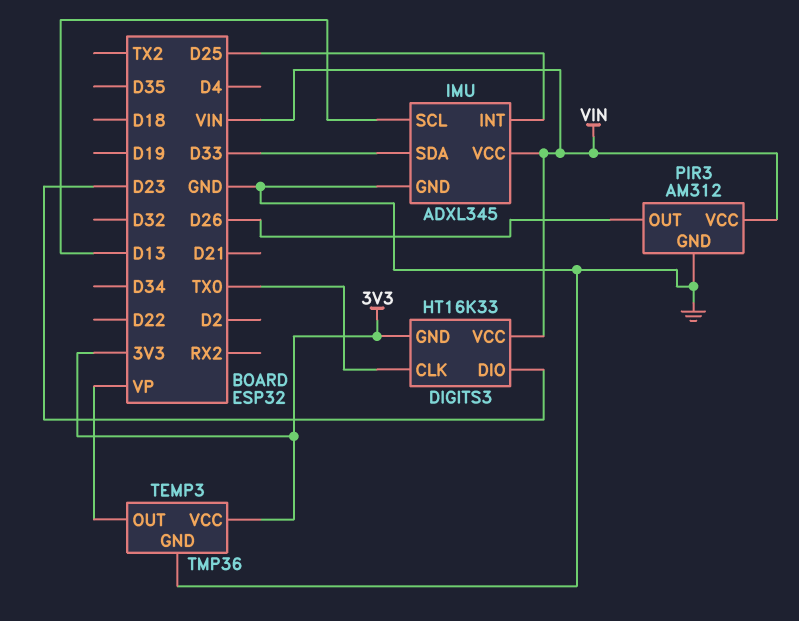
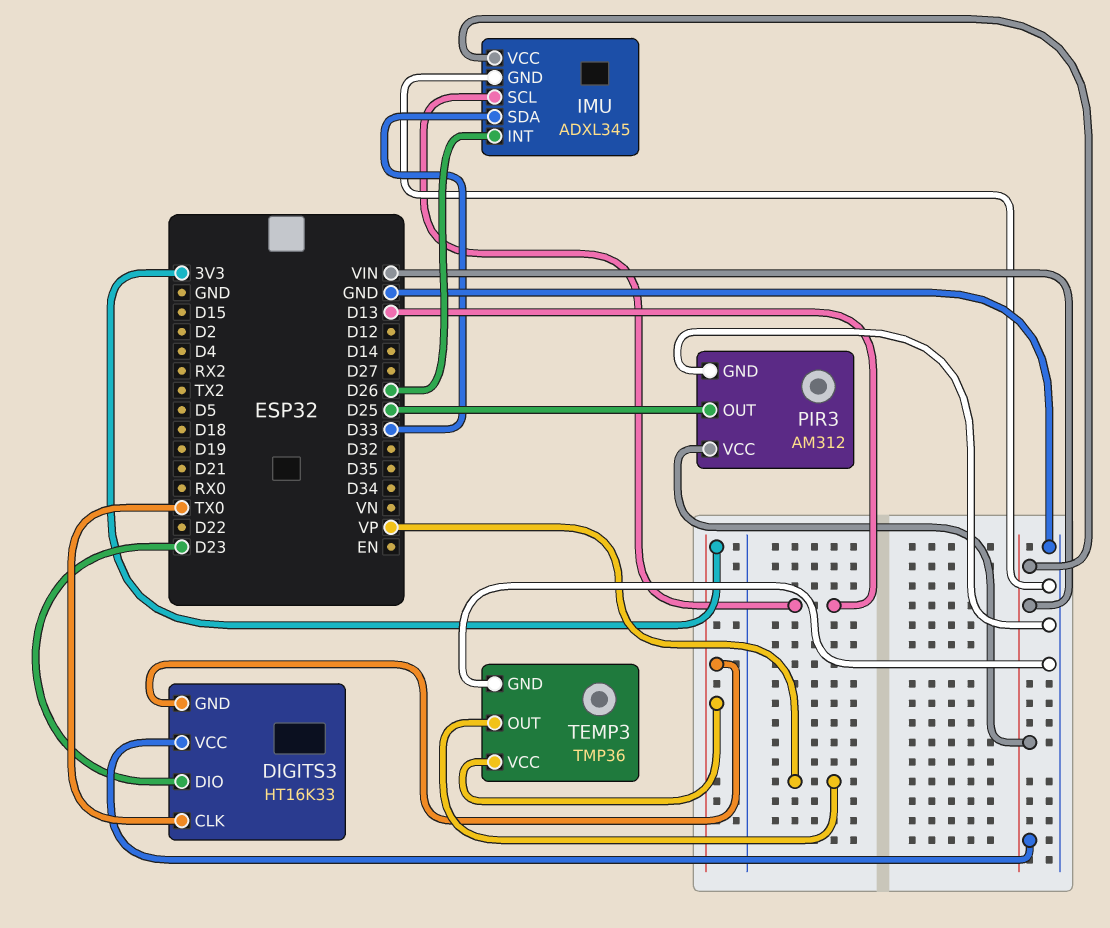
IMU pin INT: D25 -> D26
PIR3 pin OUT: D26 -> D25

